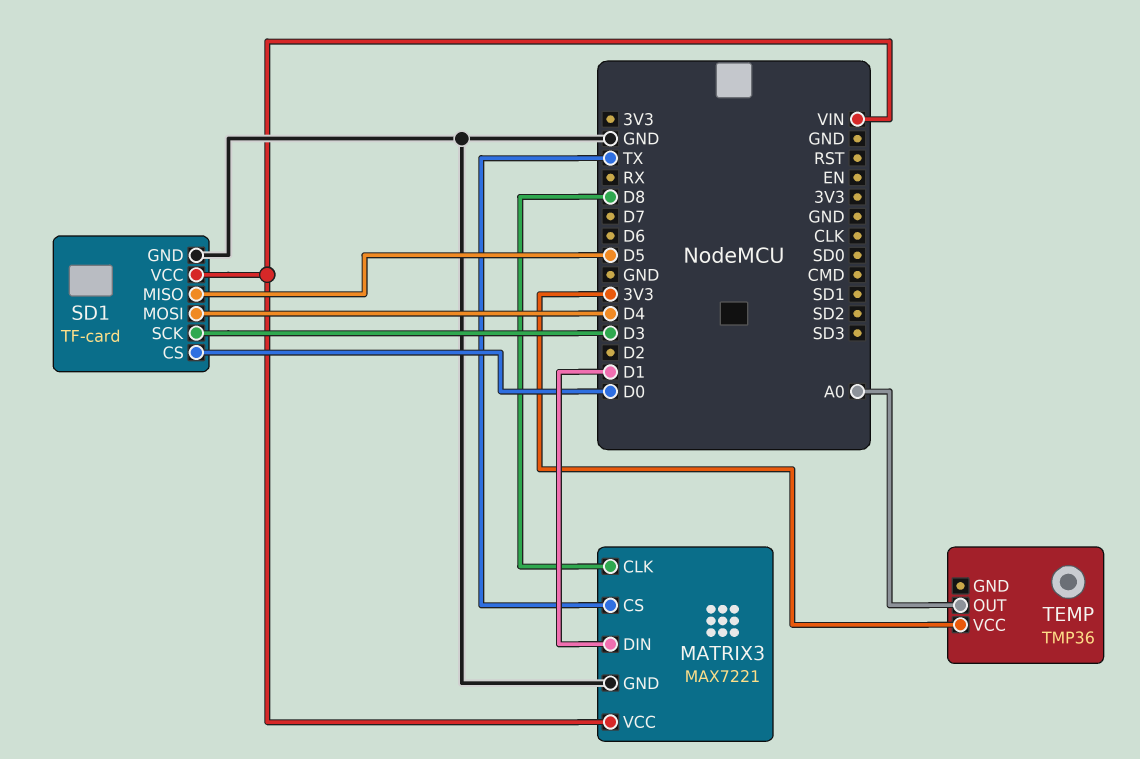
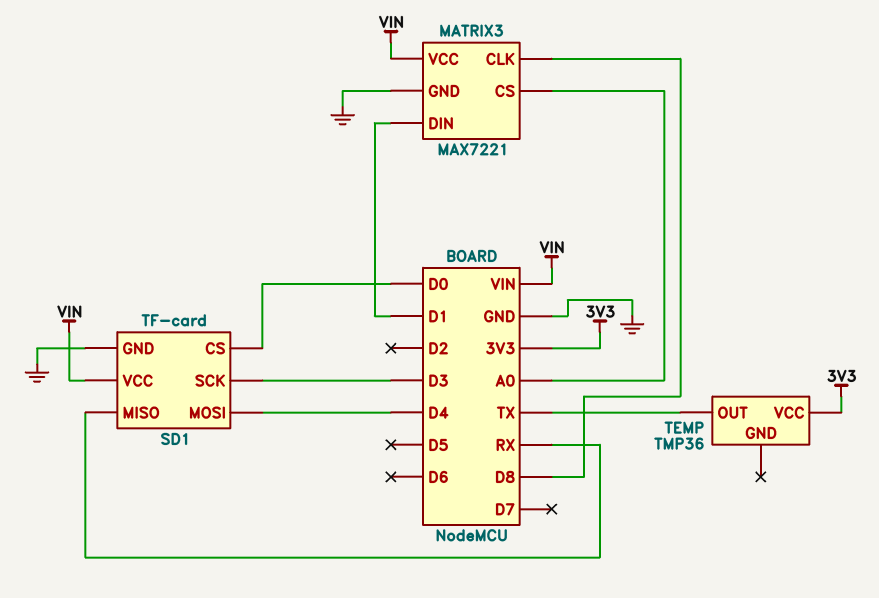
MATRIX3 pin CS: TX -> A0
SD1 pin MISO: D5 -> RX
TEMP pin OUT: A0 -> TX

